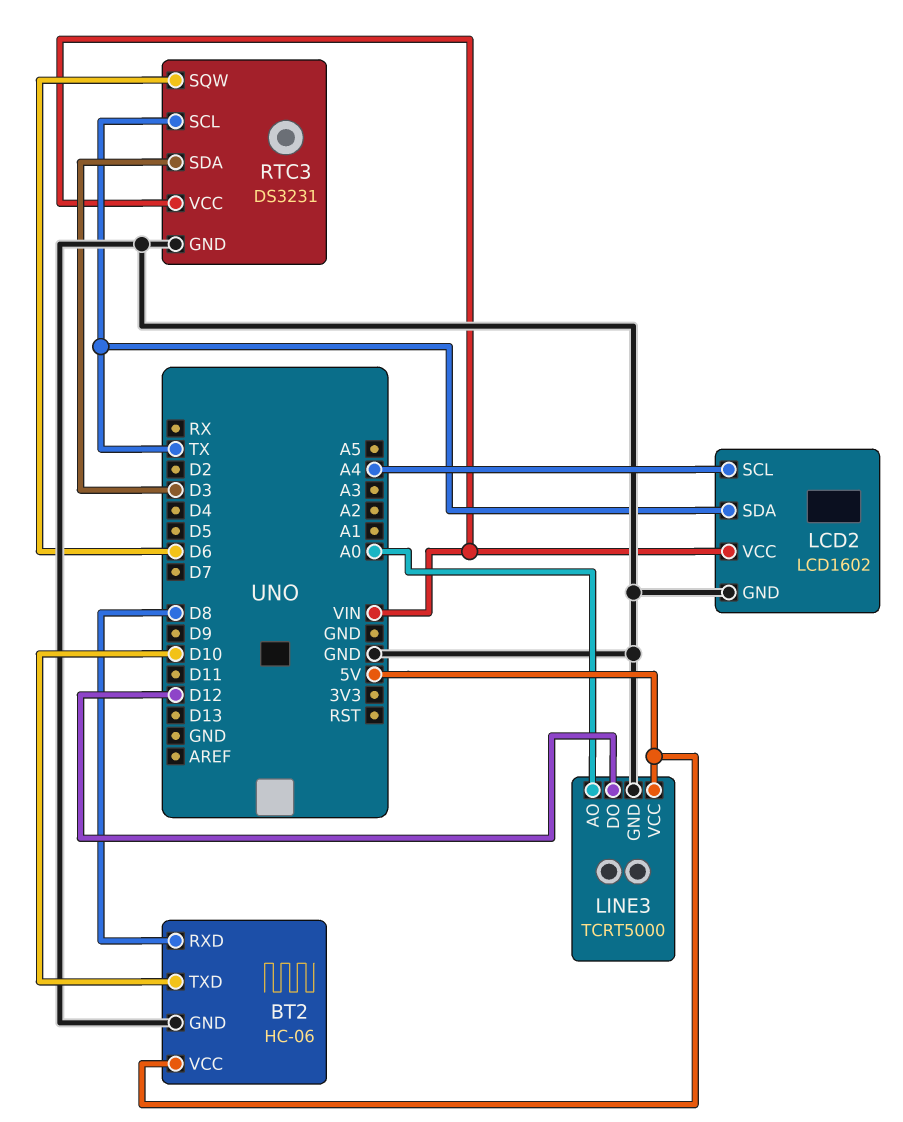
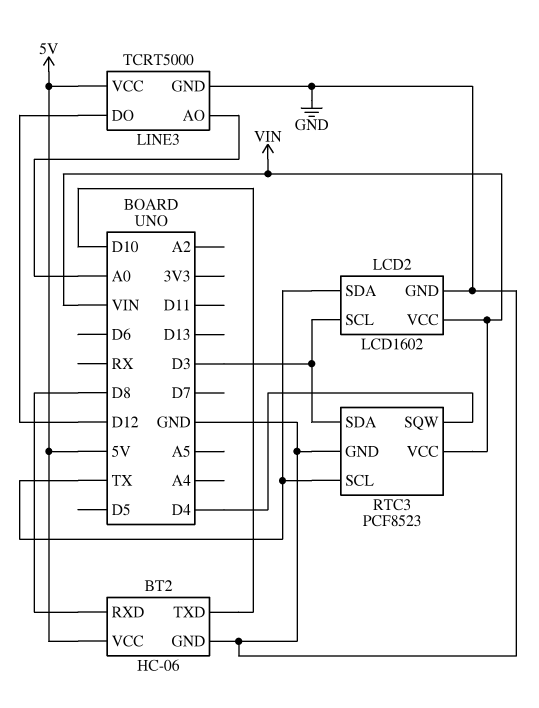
LCD2 pin SCL: A4 -> D3
RTC3: DS3231 -> PCF8523
RTC3 pin SQW: D6 -> D4

